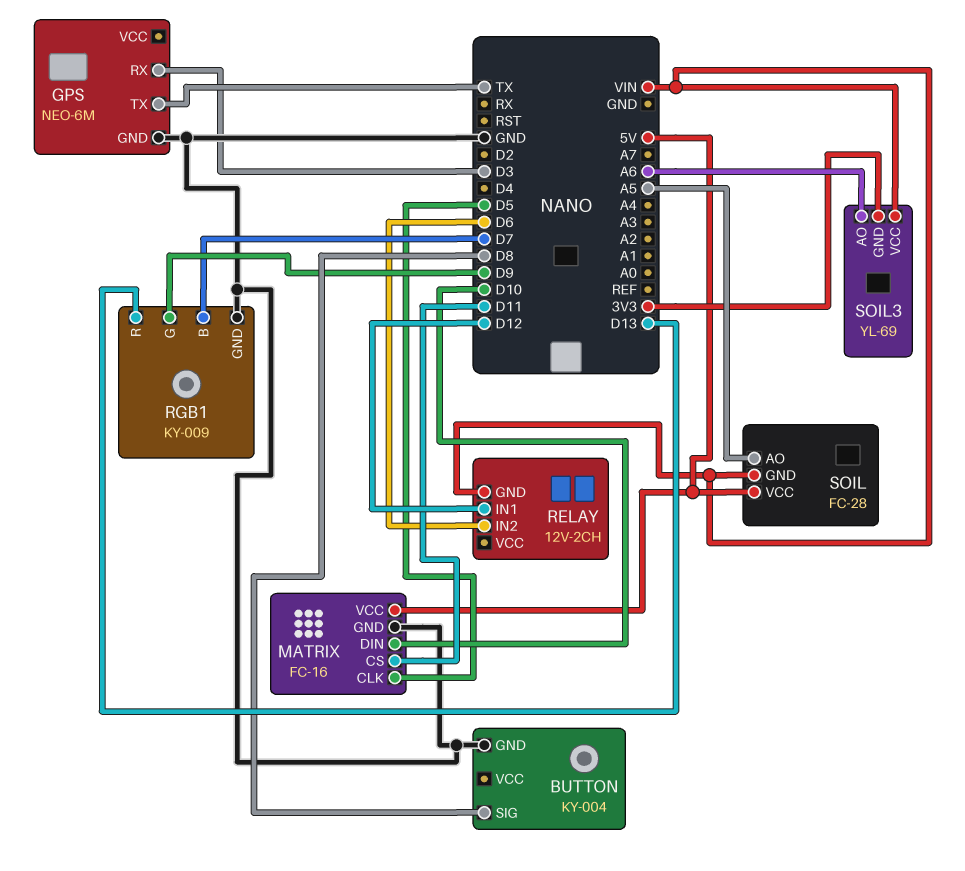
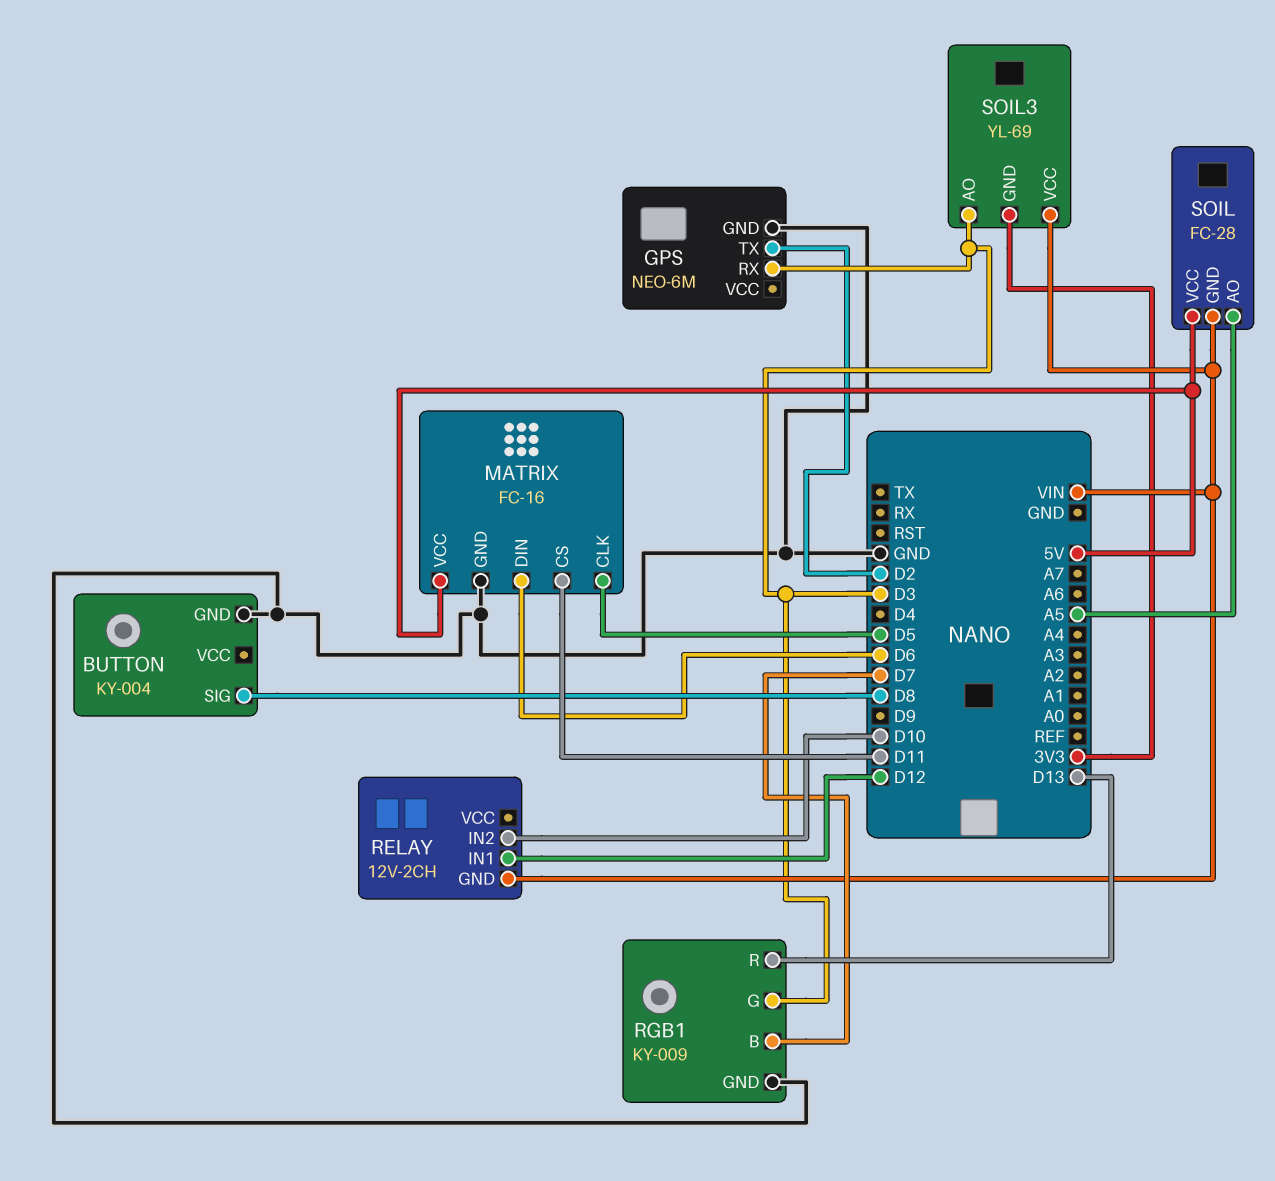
GPS pin TX: TX -> D2
MATRIX pin DIN: D10 -> D6
RELAY pin IN2: D6 -> D10
RGB1 pin G: D9 -> D3
SOIL3 pin AO: A6 -> D3

